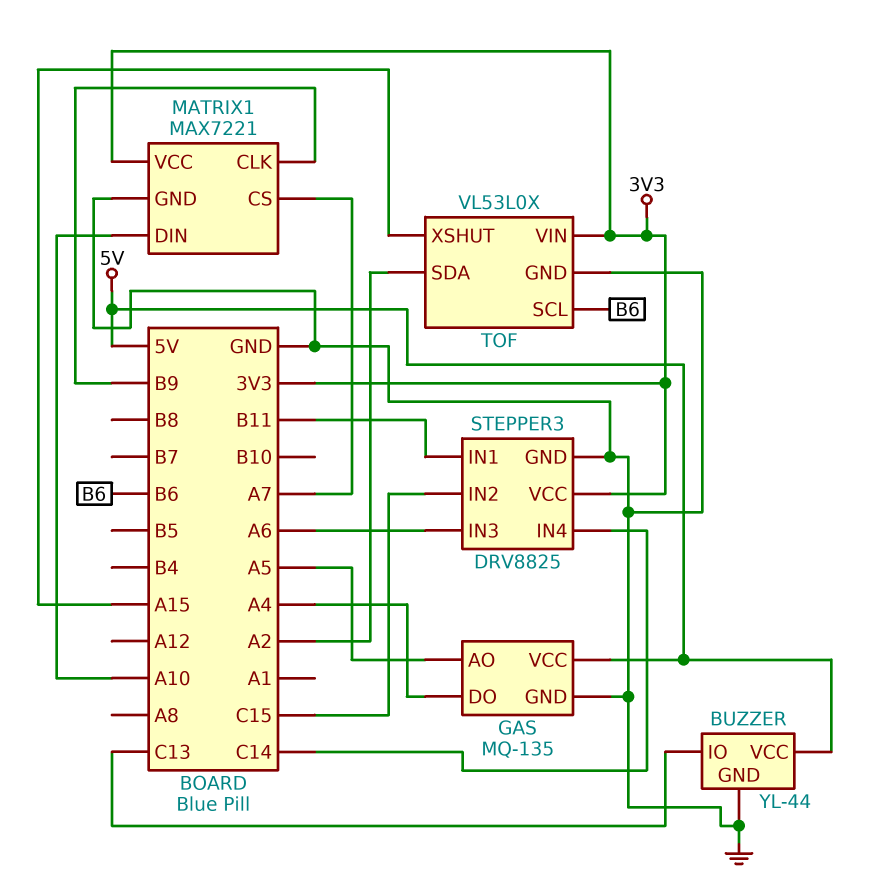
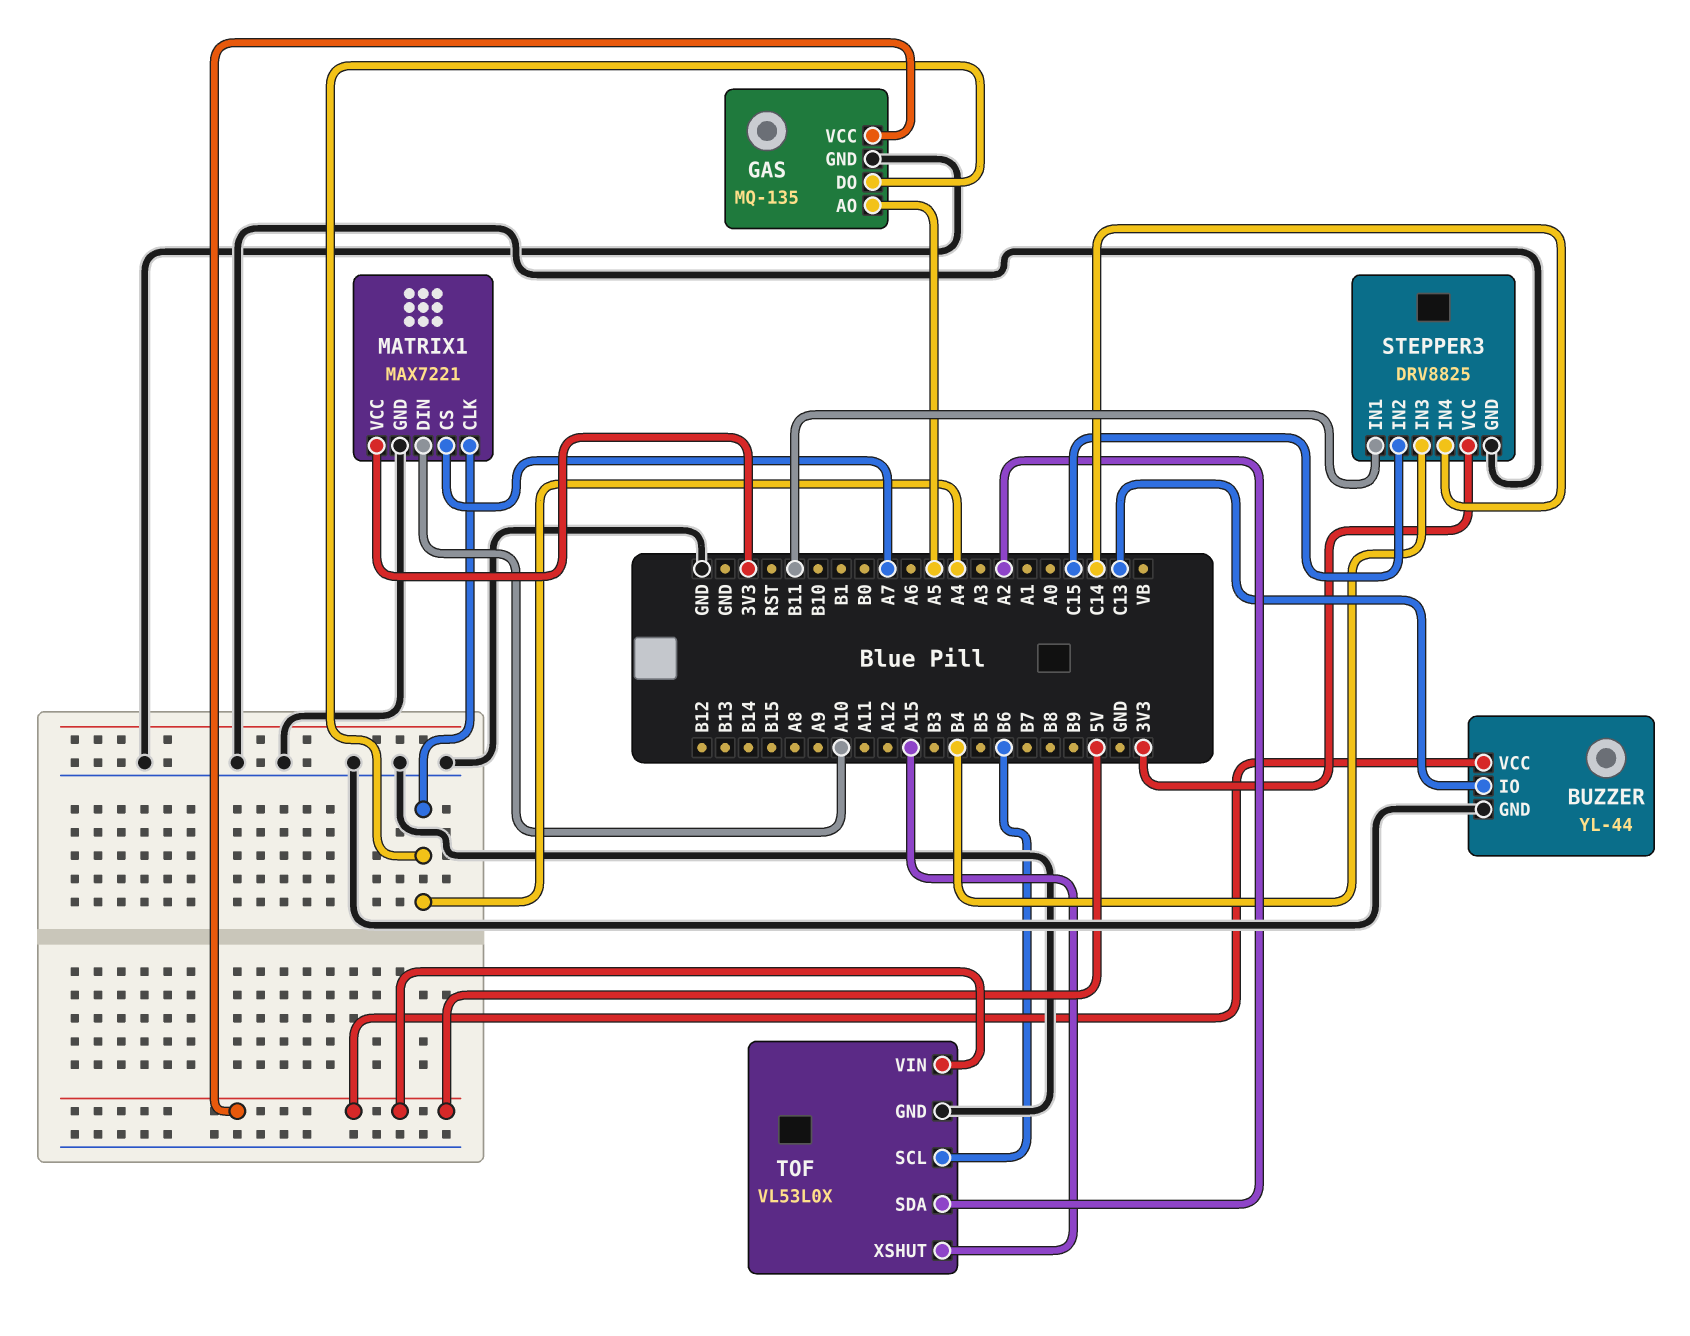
MATRIX1 pin CLK: B9 -> A4
STEPPER3 pin IN3: A6 -> B4
TOF pin VIN: 3V3 -> 5V

